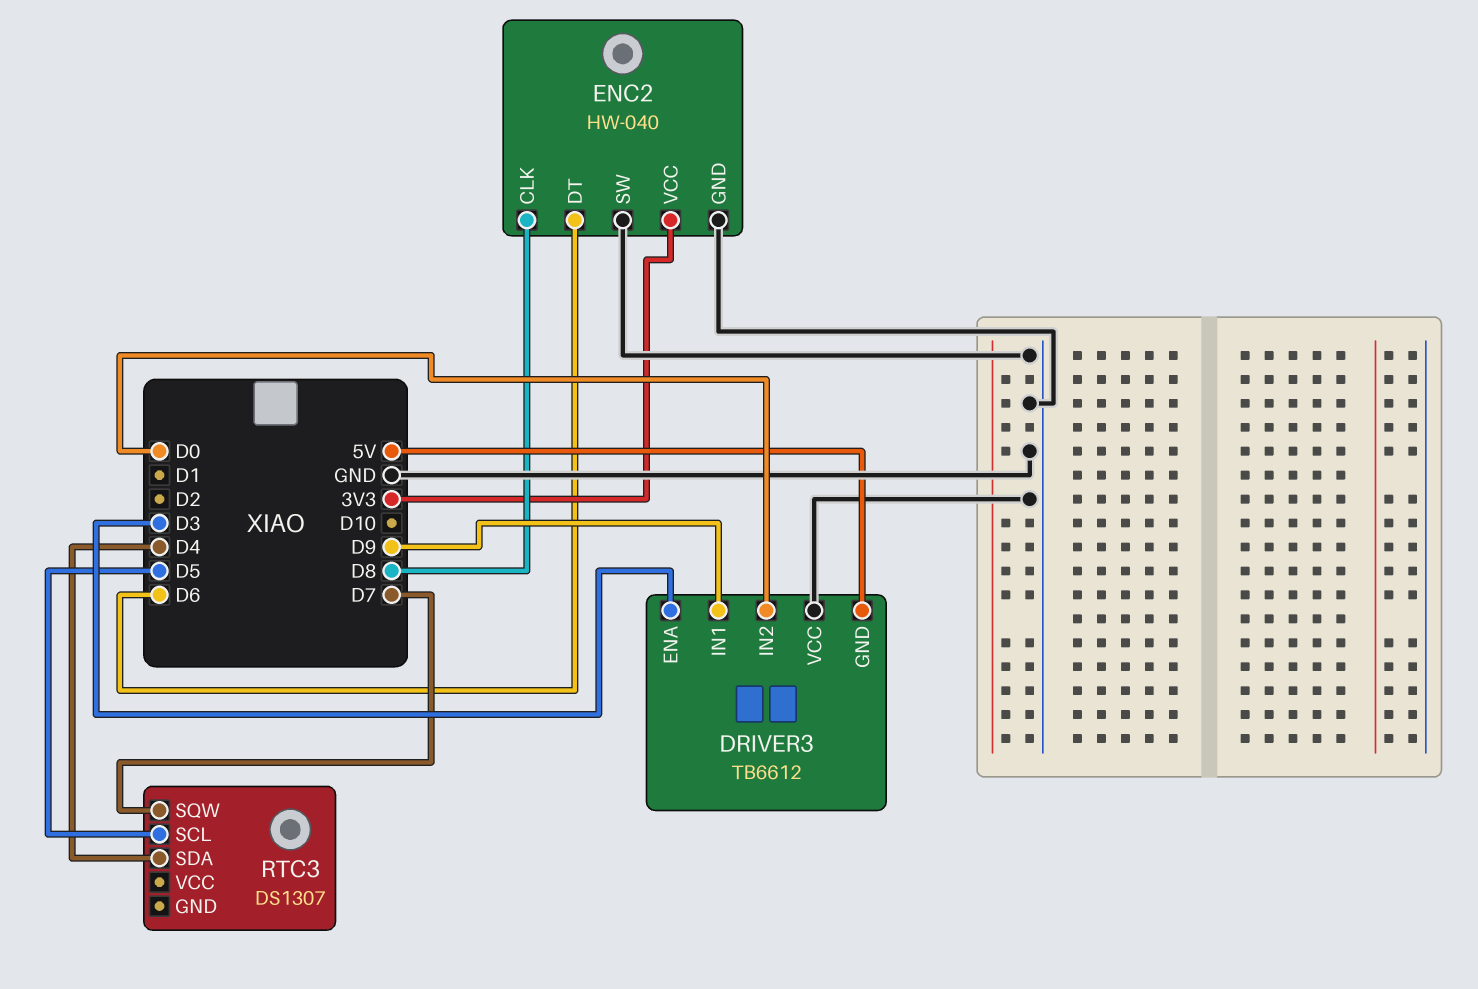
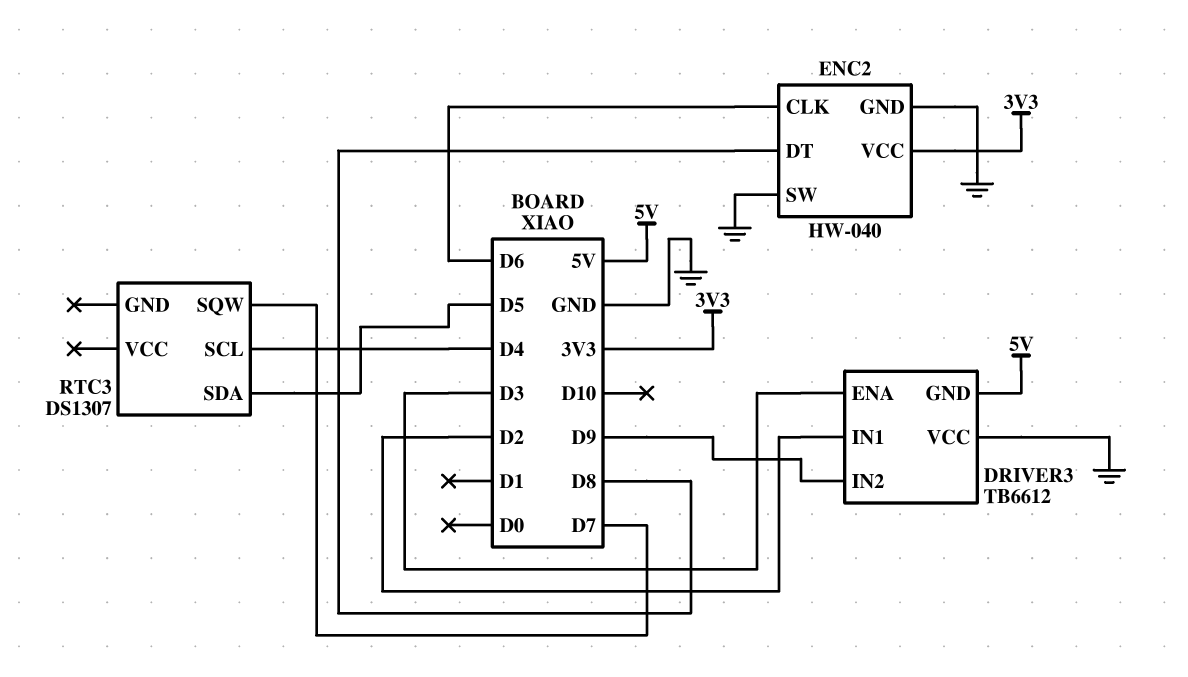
DRIVER3 pin IN1: D9 -> D2
DRIVER3 pin IN2: D0 -> D9
ENC2 pin CLK: D8 -> D6
ENC2 pin DT: D6 -> D8
RTC3 pin SCL: D5 -> D4
RTC3 pin SDA: D4 -> D5

